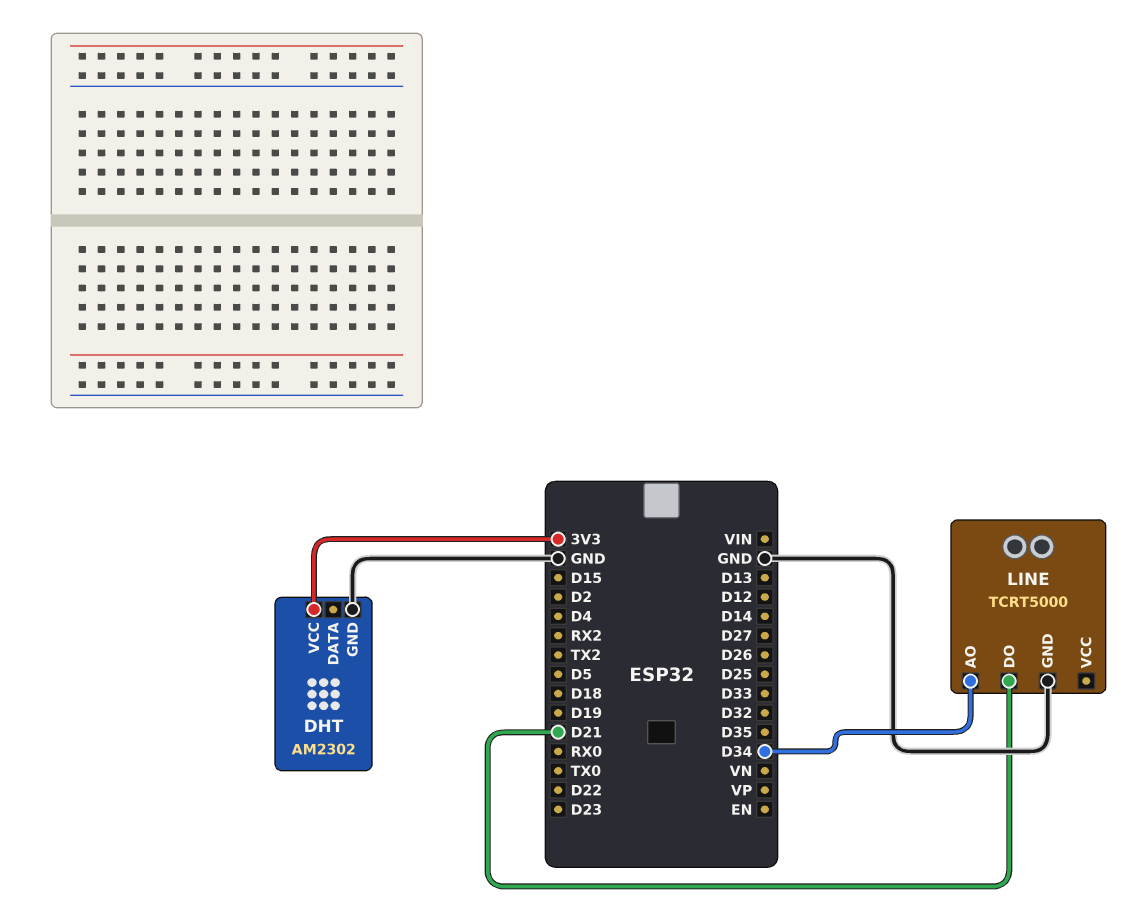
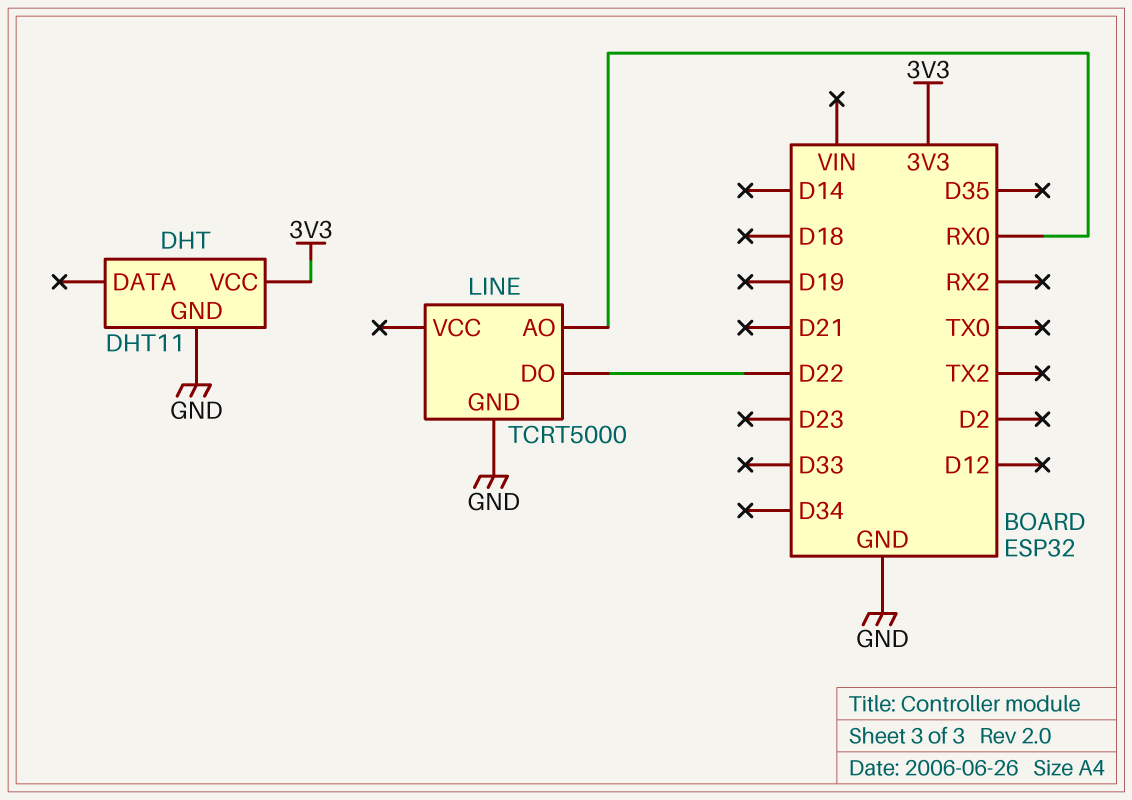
DHT: AM2302 -> DHT11
LINE pin AO: D34 -> RX0
LINE pin DO: D21 -> D22

